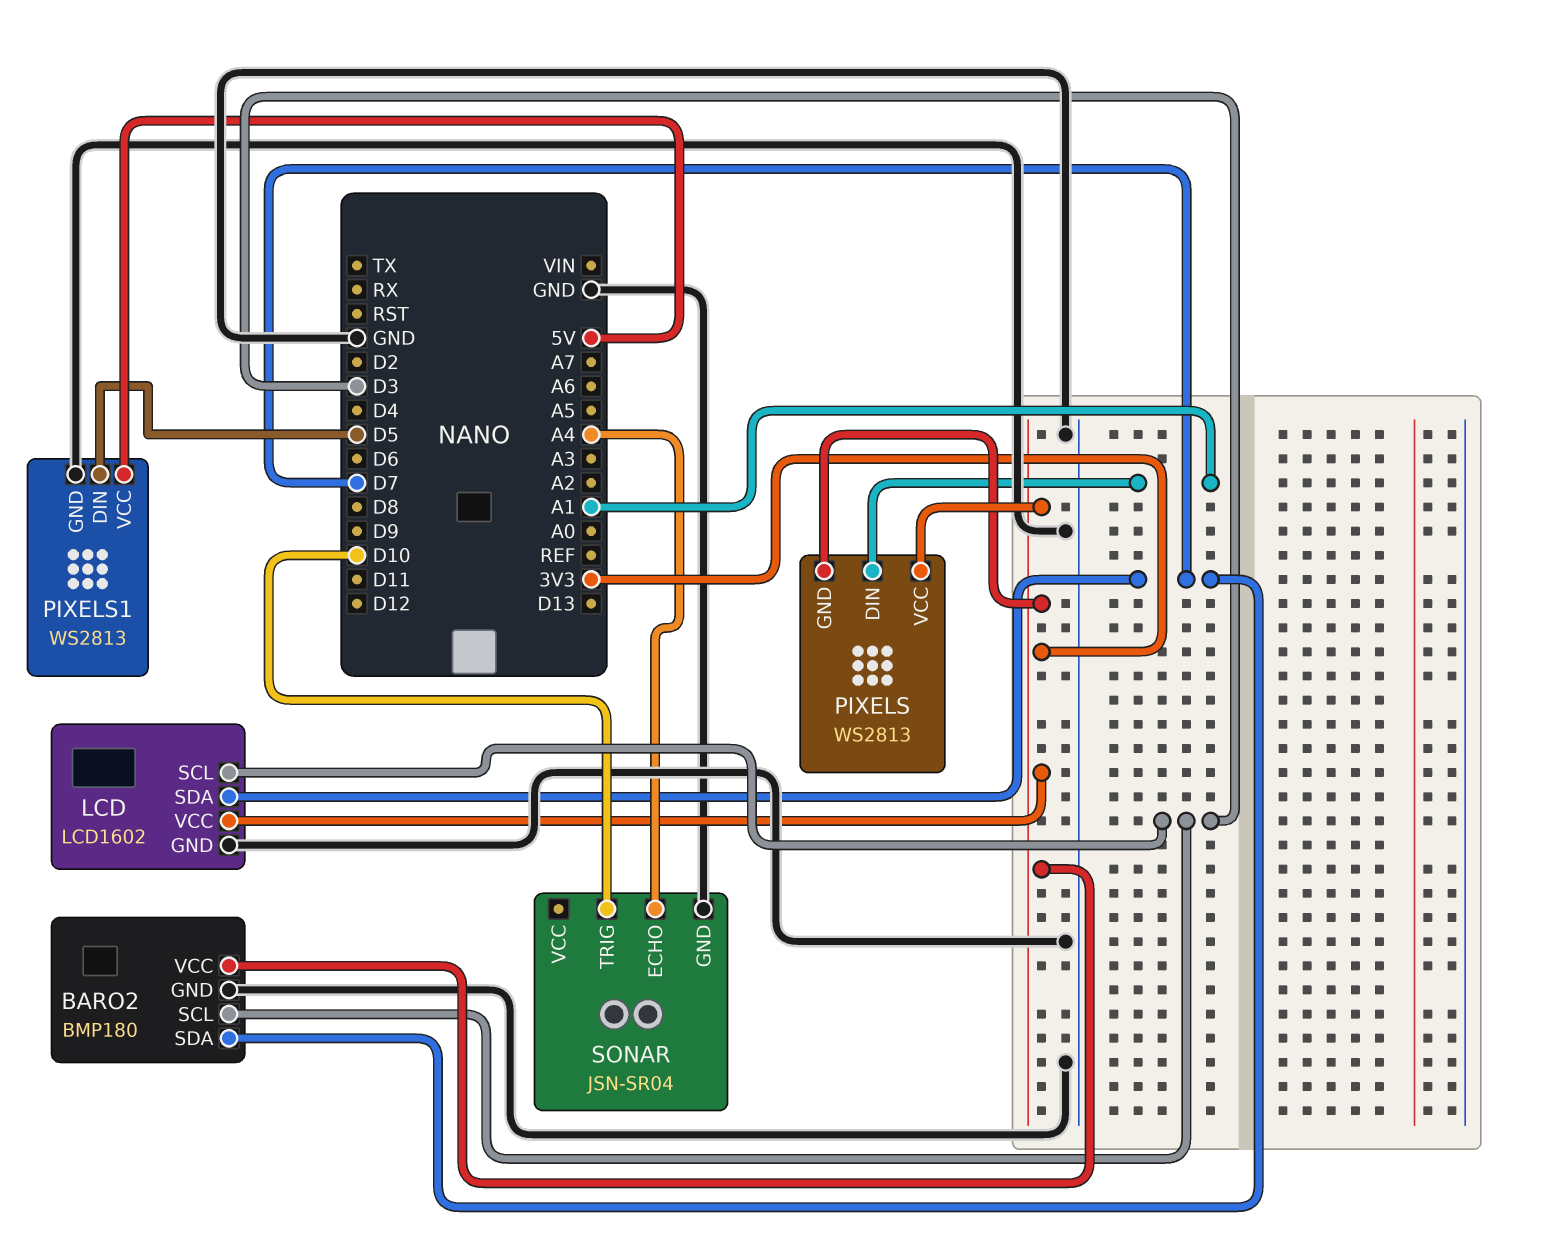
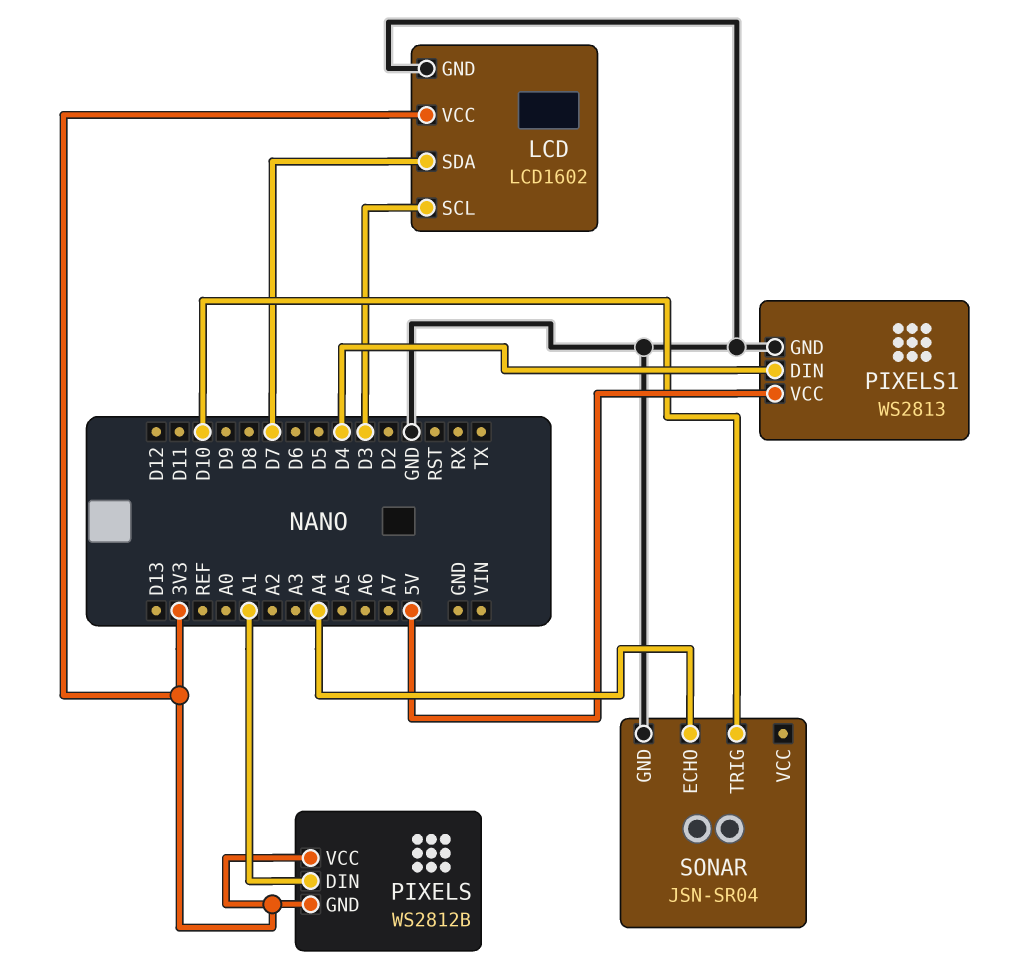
BARO2: BMP180 -> none
BARO2 pin GND: GND -> none
BARO2 pin SCL: D3 -> none
BARO2 pin SDA: D7 -> none
BARO2 pin VCC: 3V3 -> none
PIXELS: WS2813 -> WS2812B
PIXELS1 pin DIN: D5 -> D4

